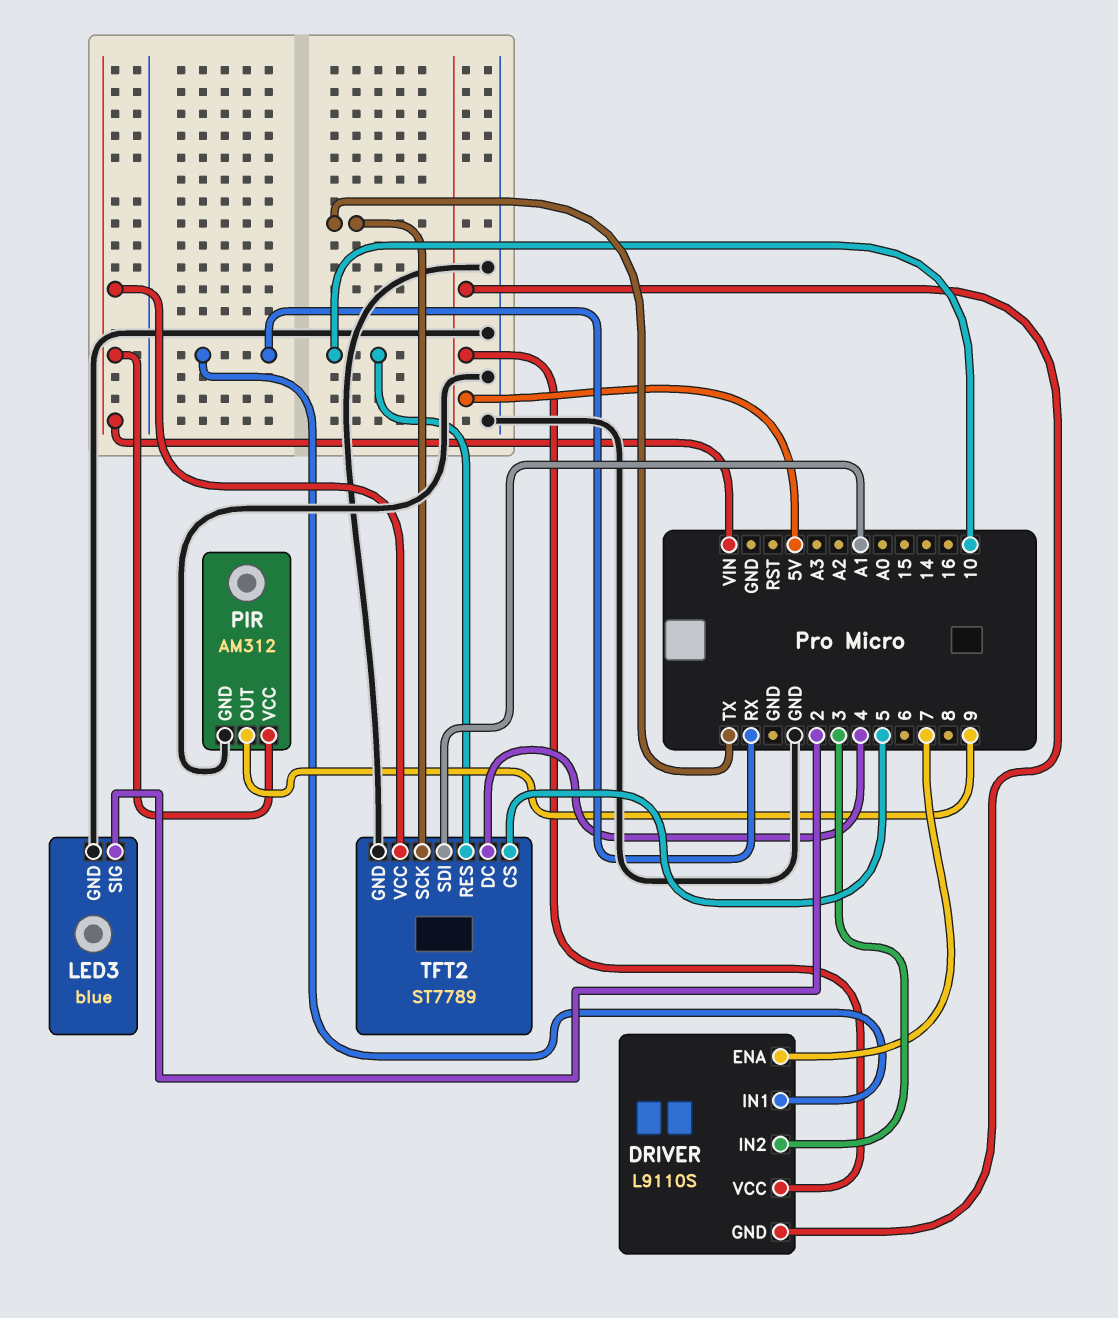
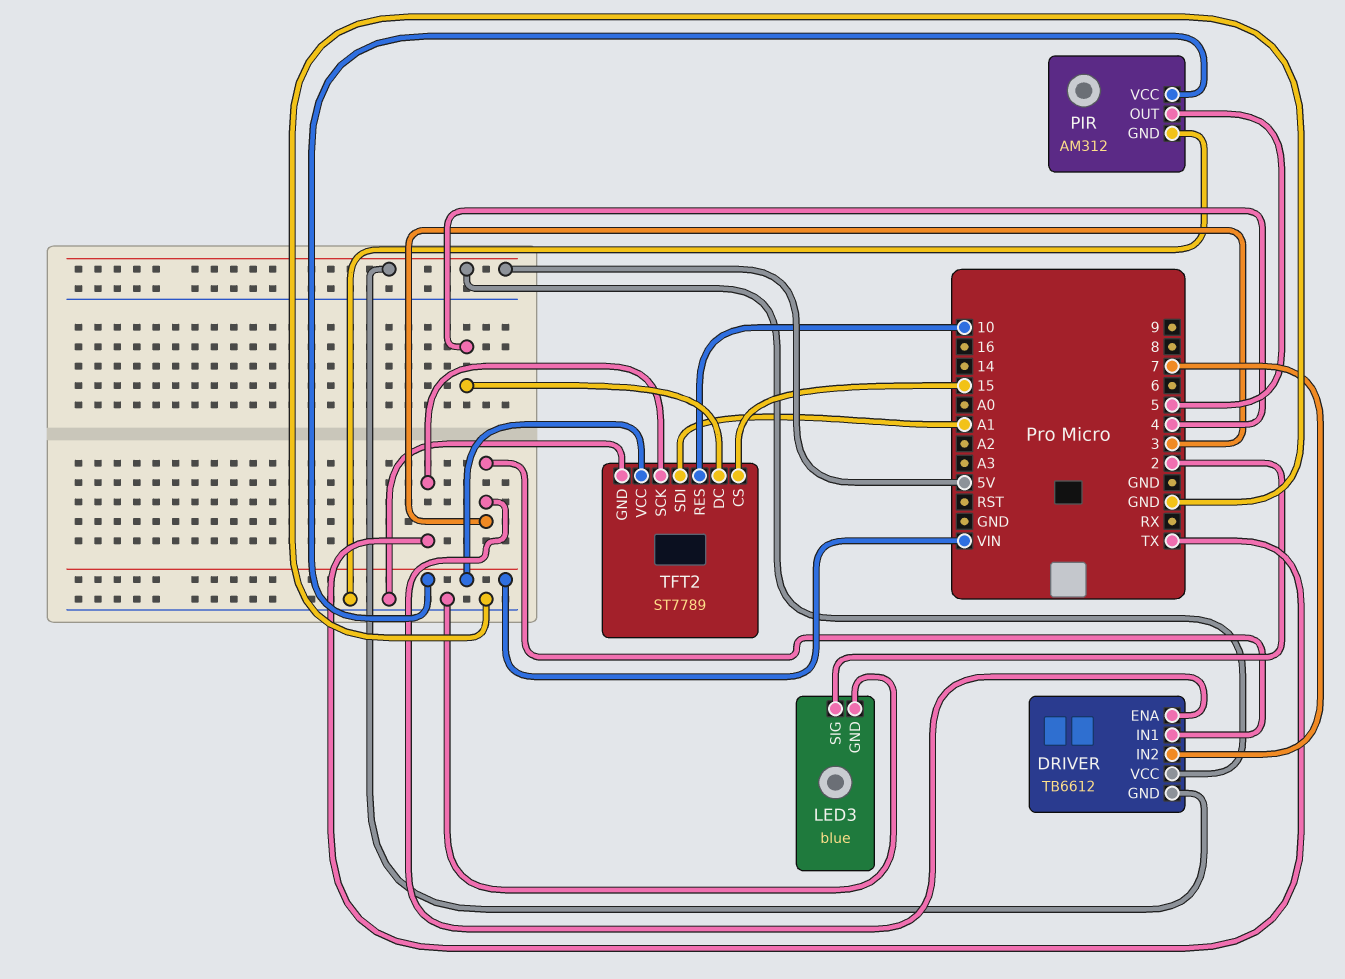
DRIVER: L9110S -> TB6612
DRIVER pin ENA: 7 -> 3
DRIVER pin IN1: RX -> 3
DRIVER pin IN2: 3 -> 7
PIR pin OUT: 9 -> 5
TFT2 pin CS: 5 -> 15

